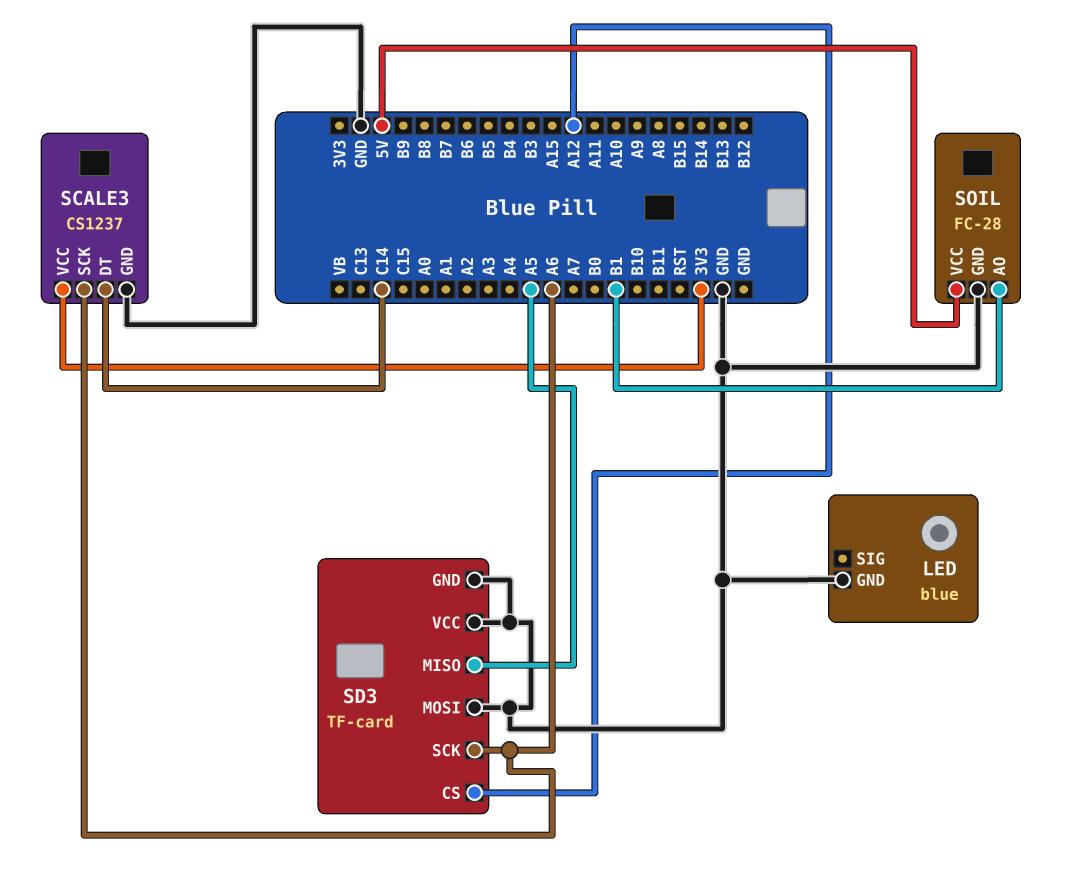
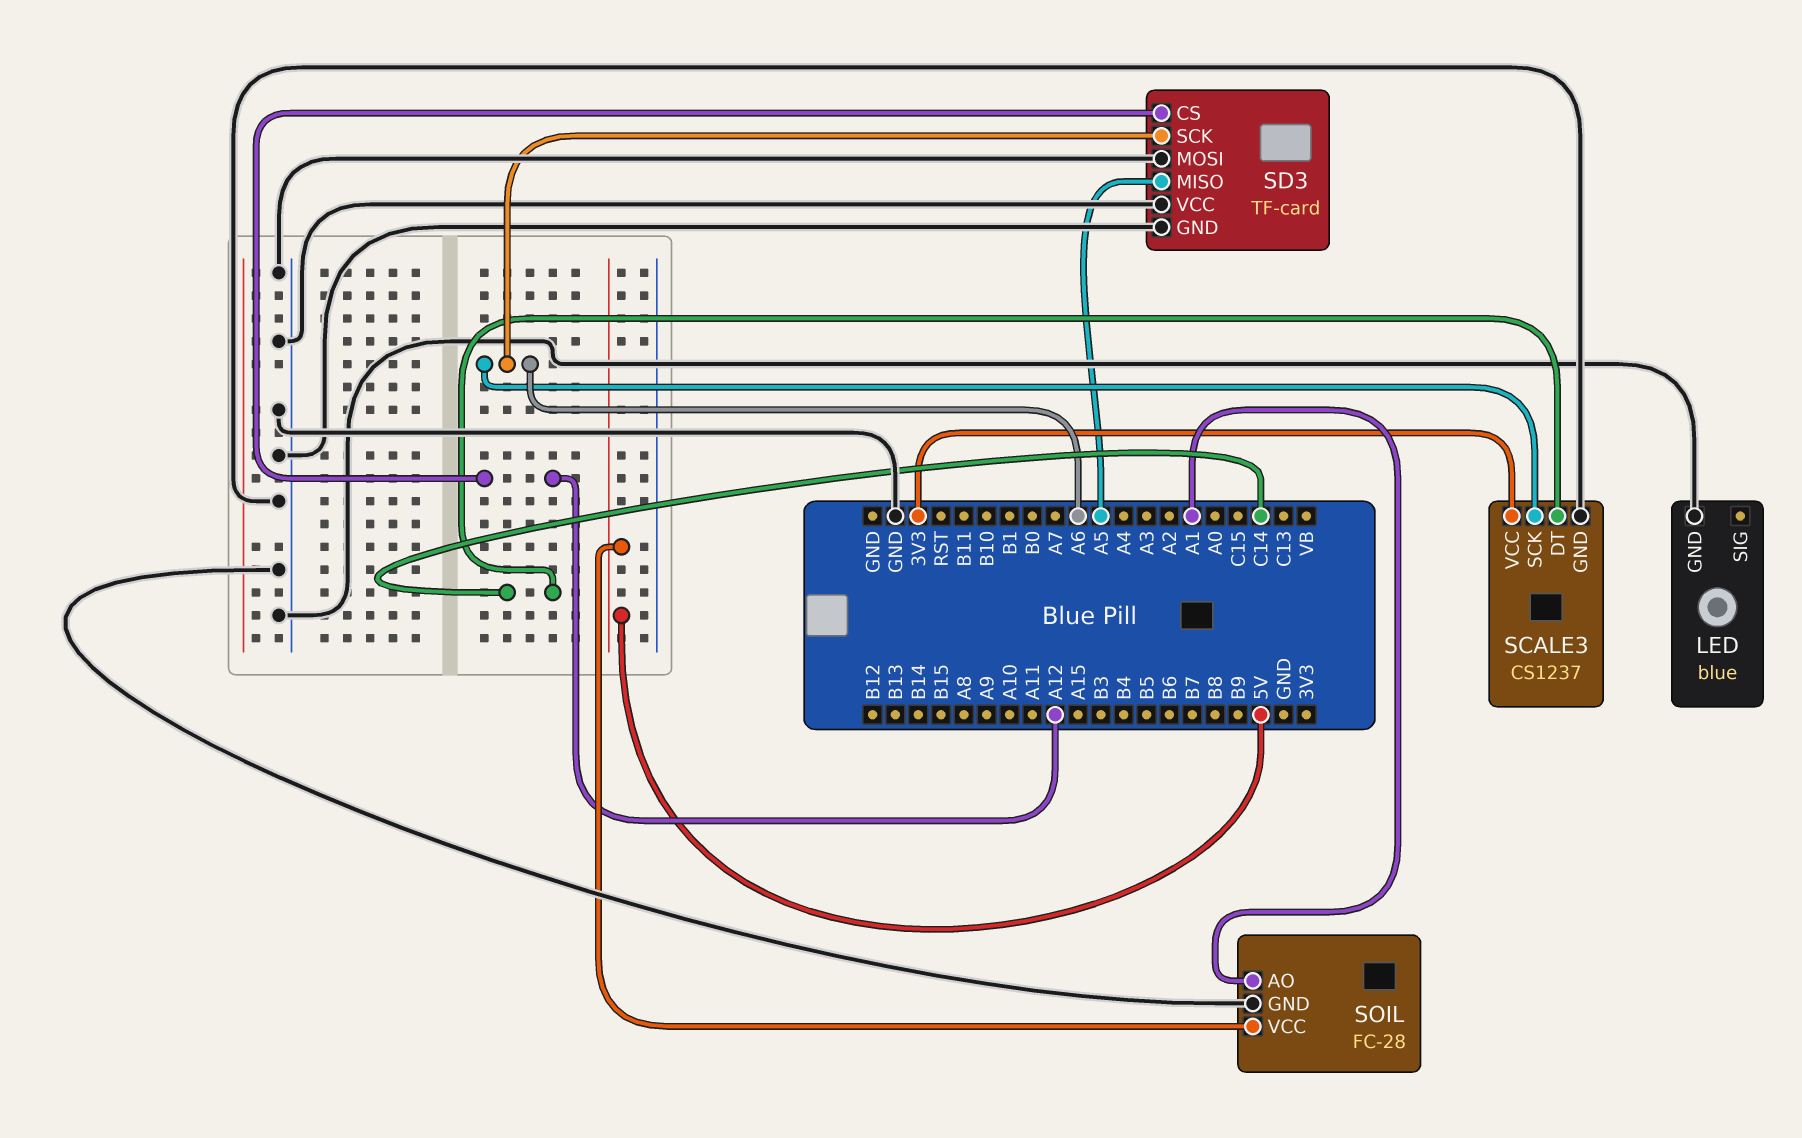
SOIL pin AO: B1 -> A1

